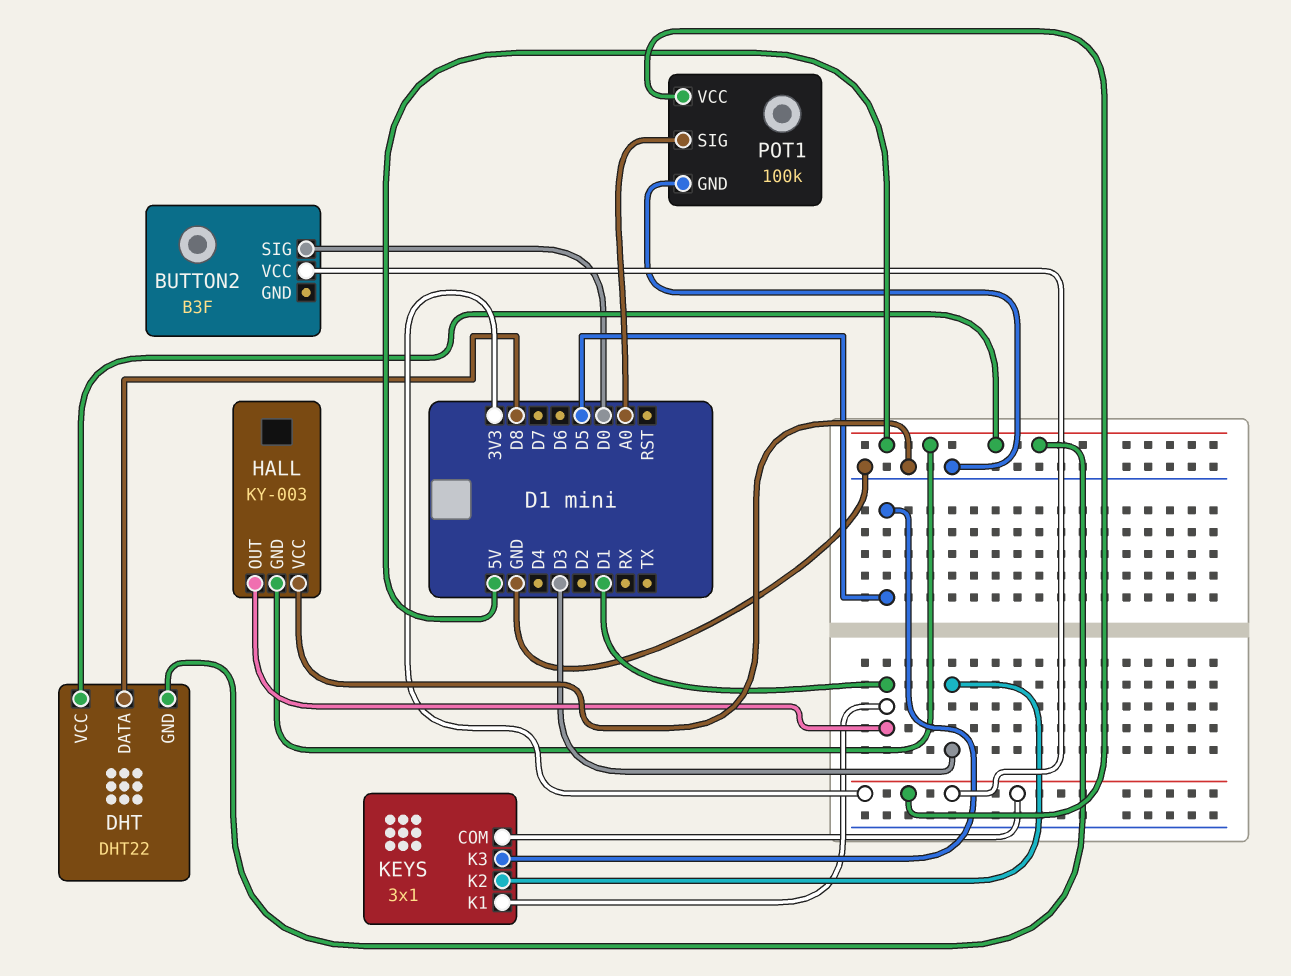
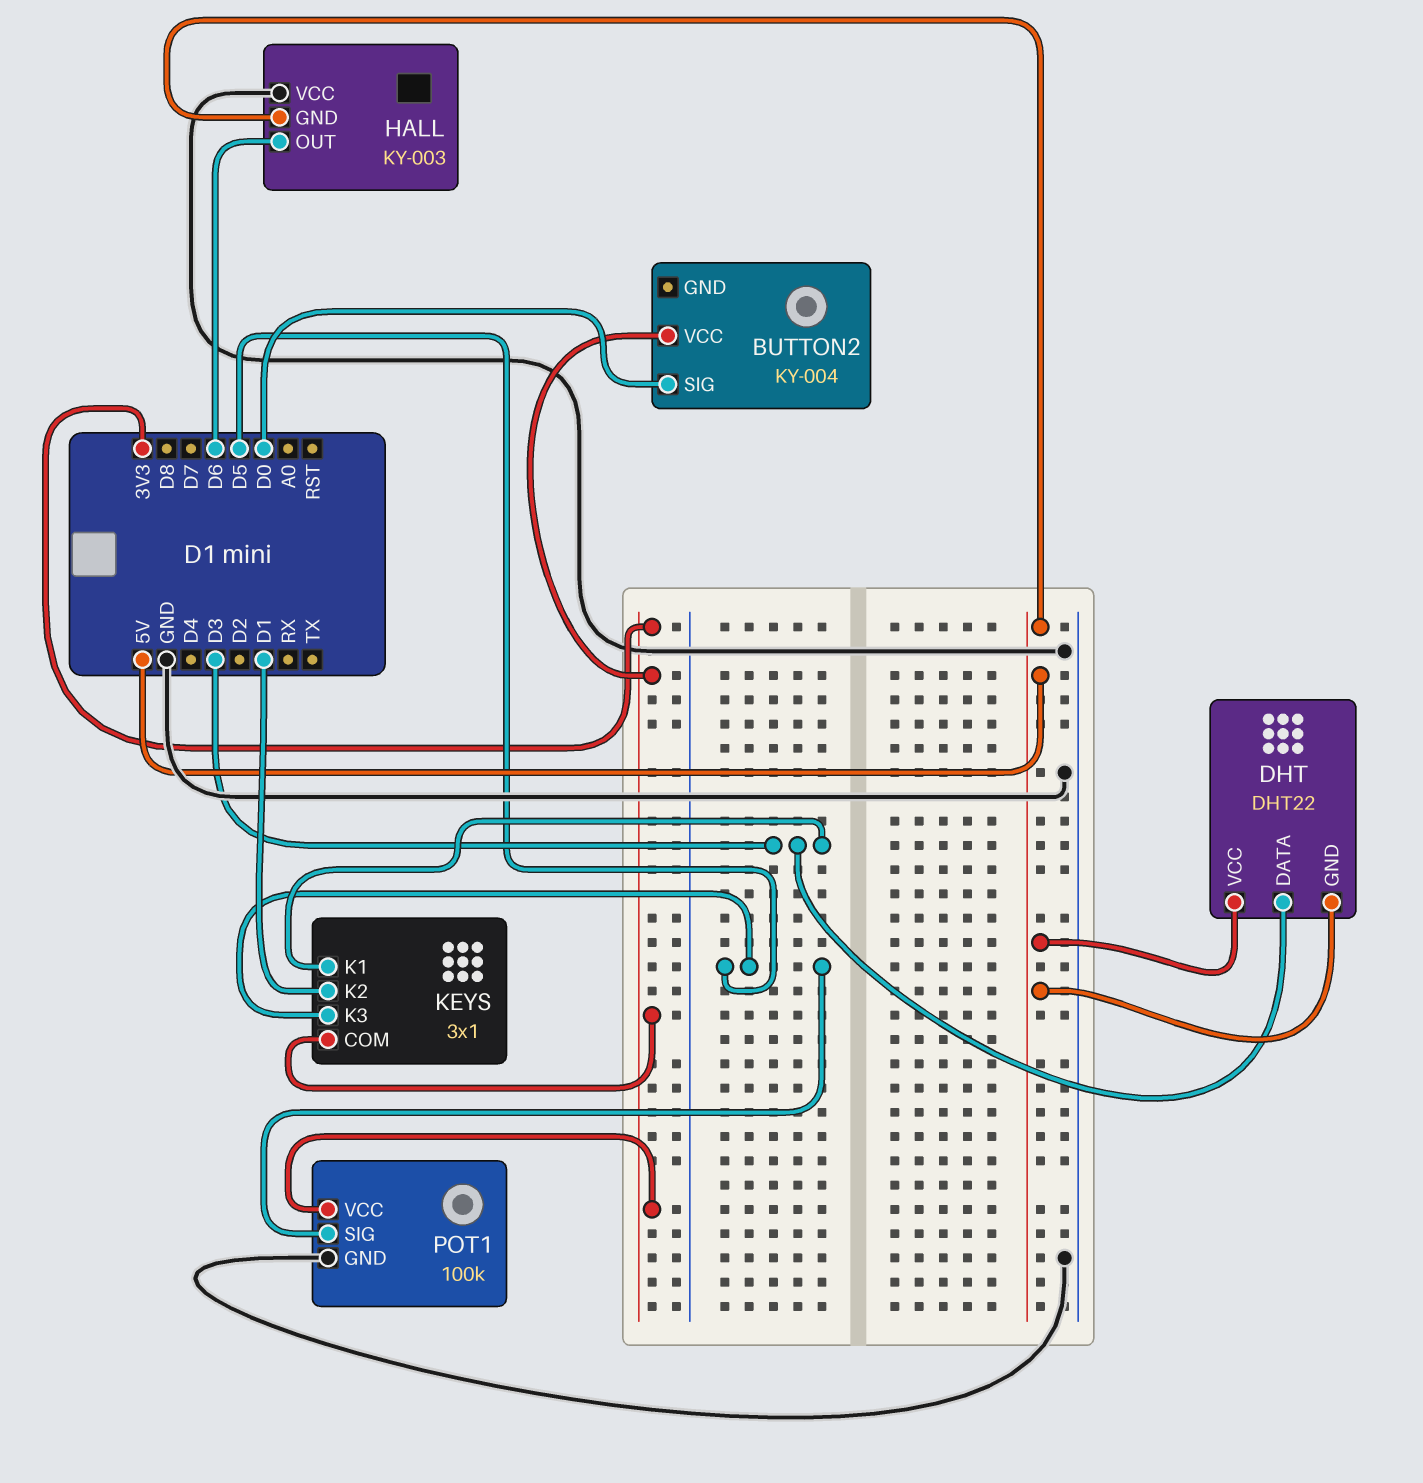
BUTTON2: B3F -> KY-004
DHT pin DATA: D8 -> D3
HALL pin OUT: D1 -> D6
KEYS pin K1: D1 -> D3
KEYS pin K2: D3 -> D1
POT1 pin SIG: A0 -> D5

